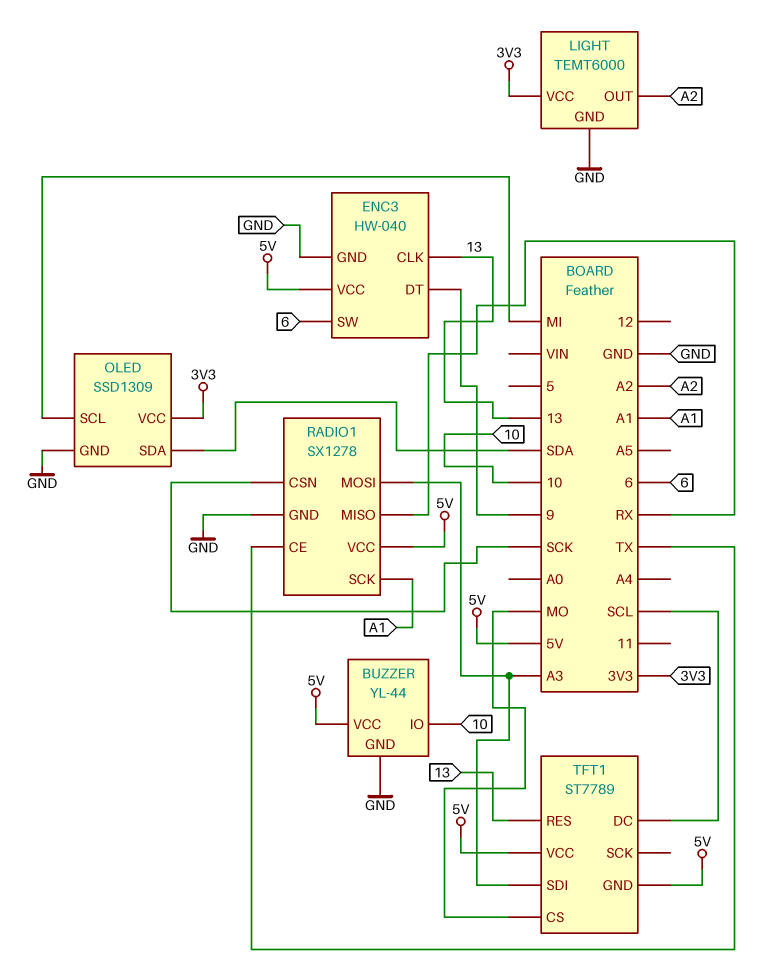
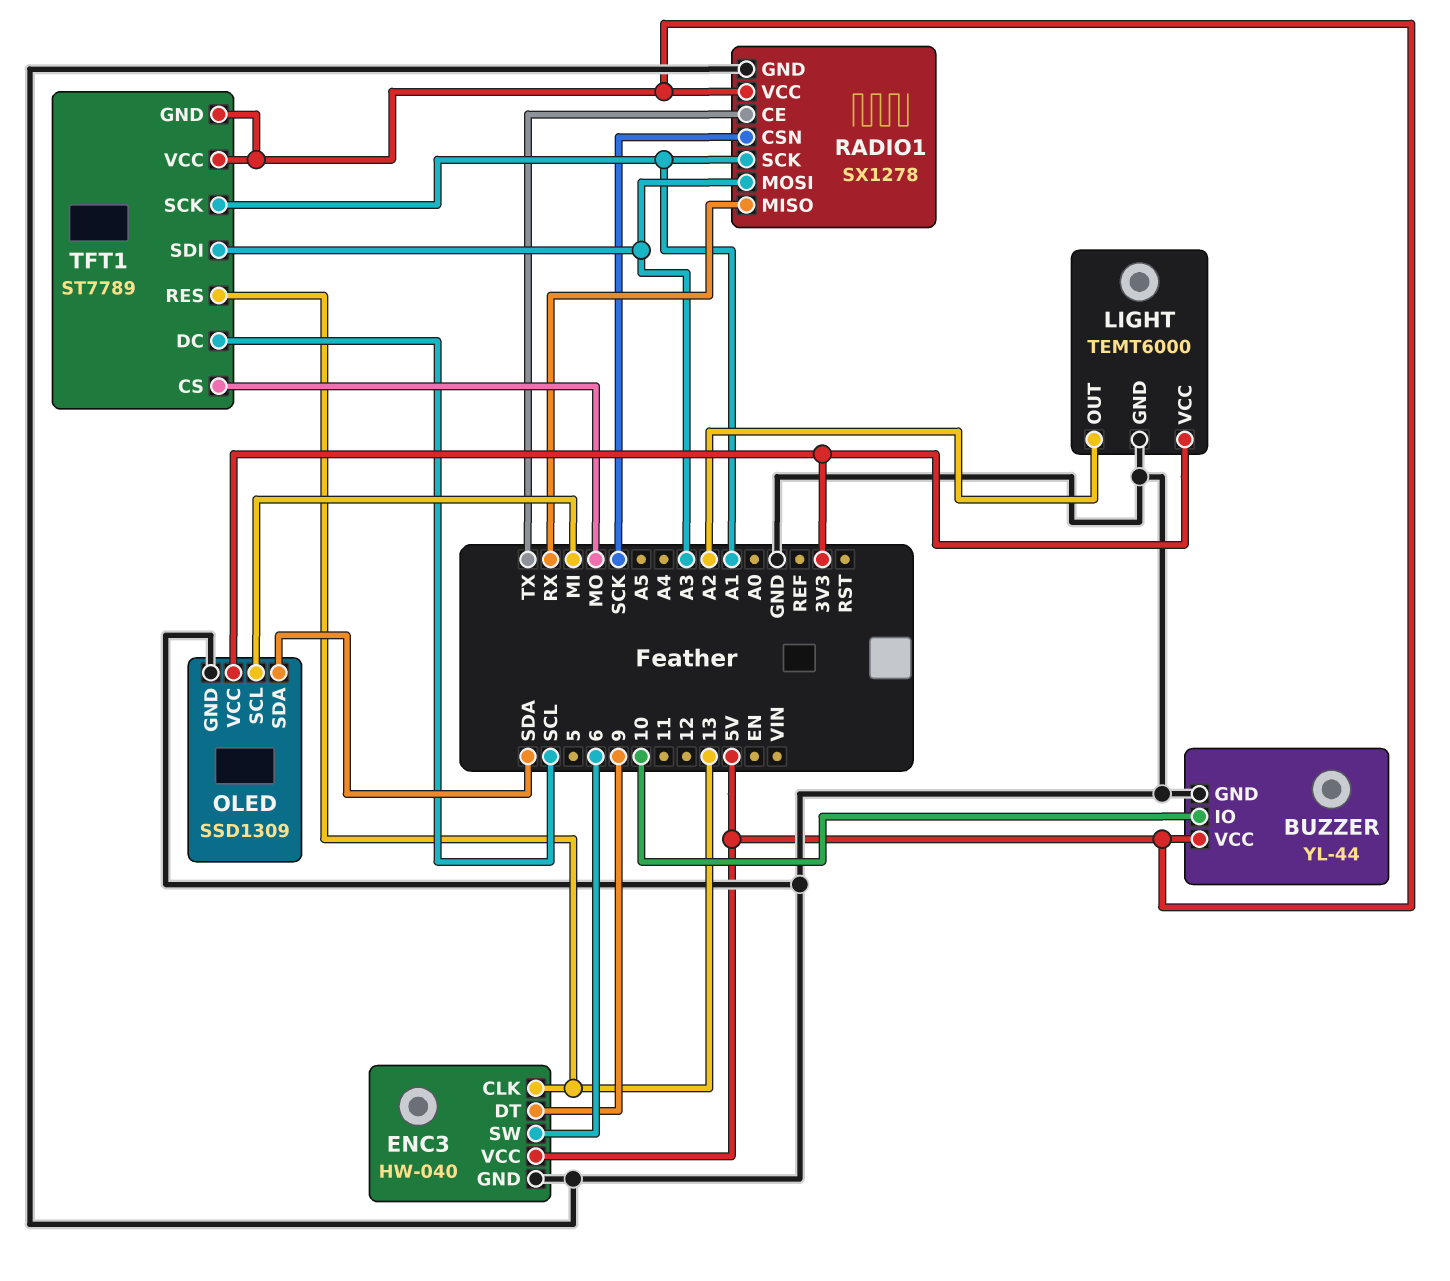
TFT1 pin SCK: none -> A1

